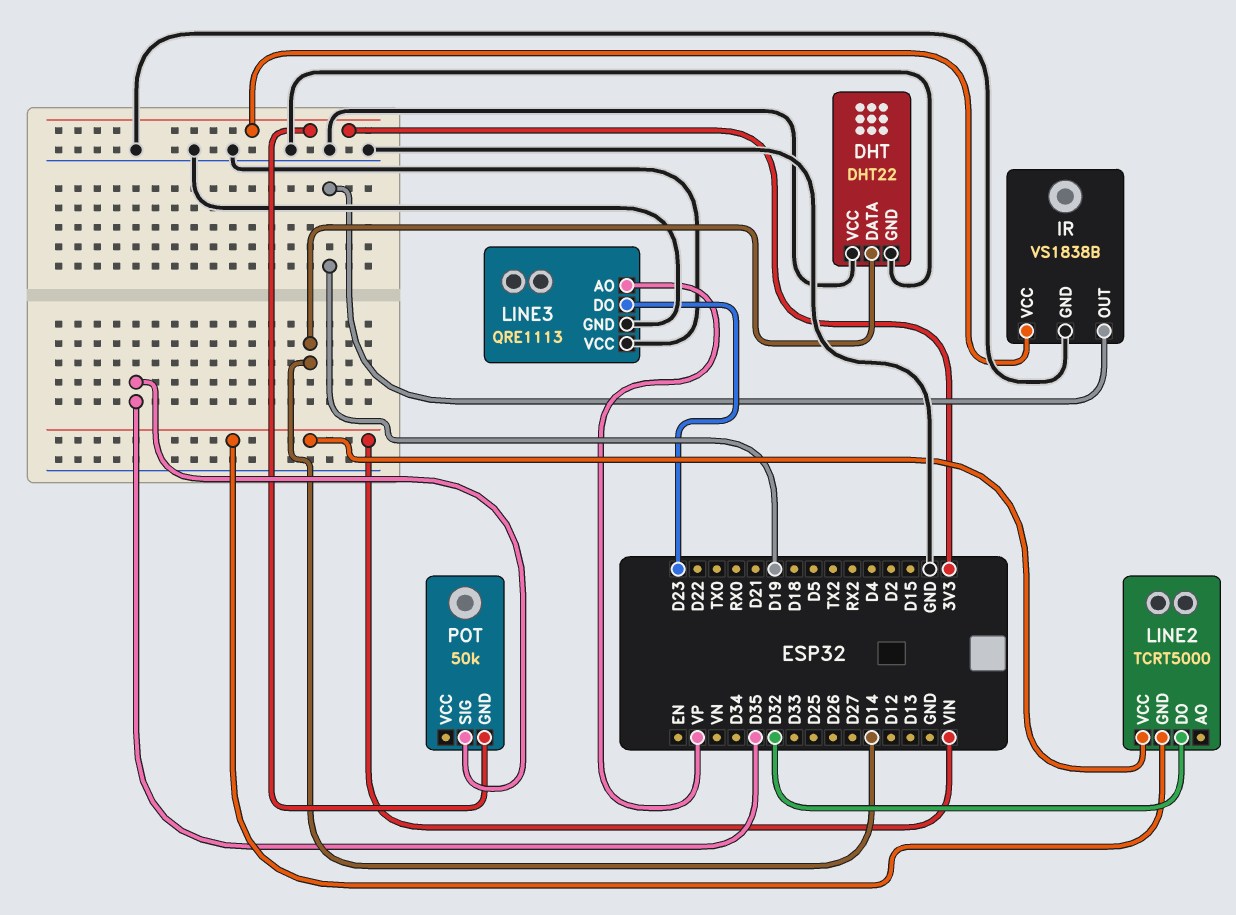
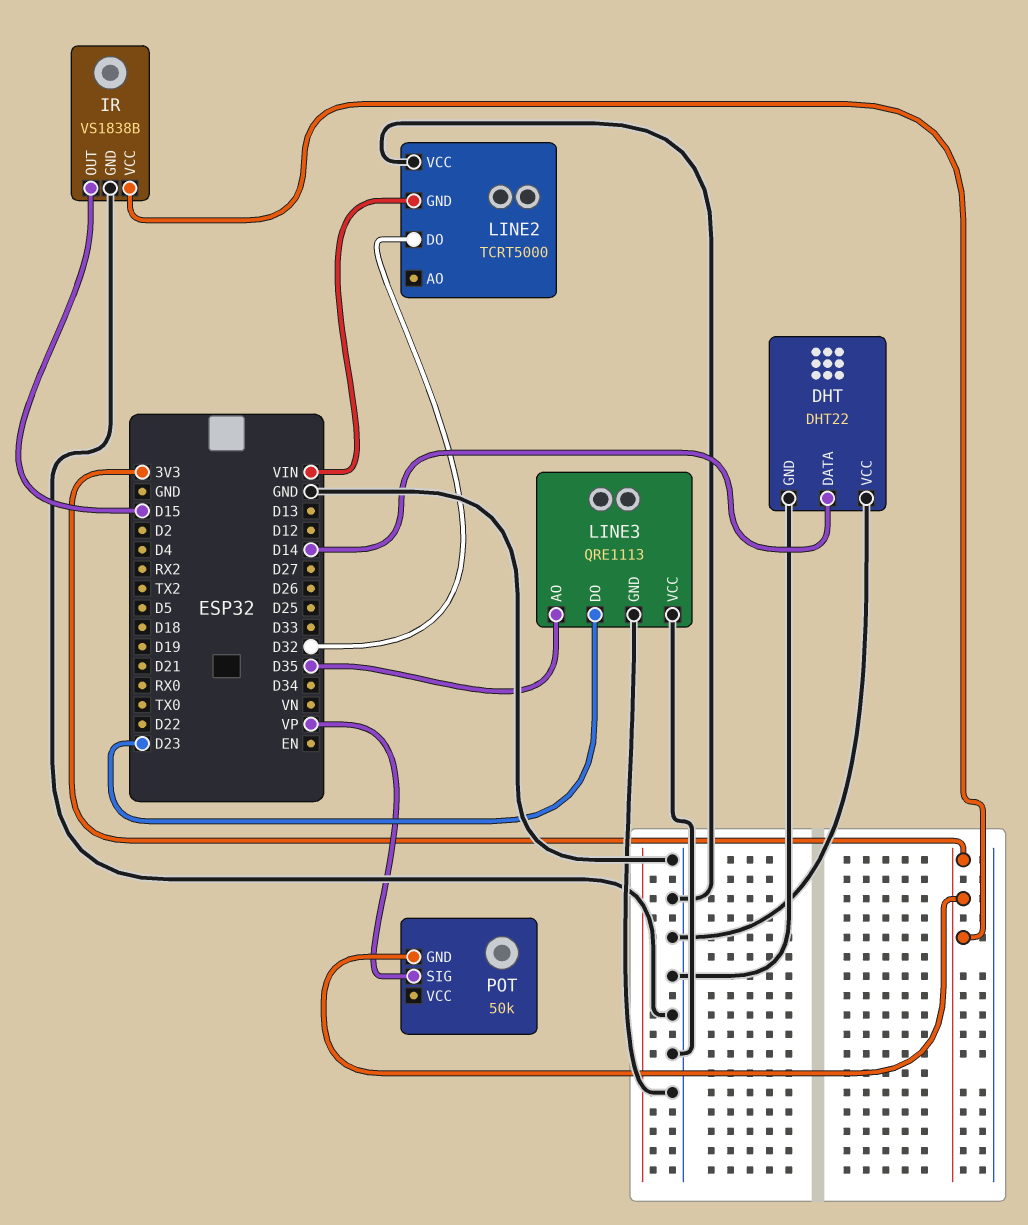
IR pin OUT: D19 -> D15
LINE2 pin VCC: VIN -> GND
LINE3 pin AO: VP -> D35
POT pin SIG: D35 -> VP

